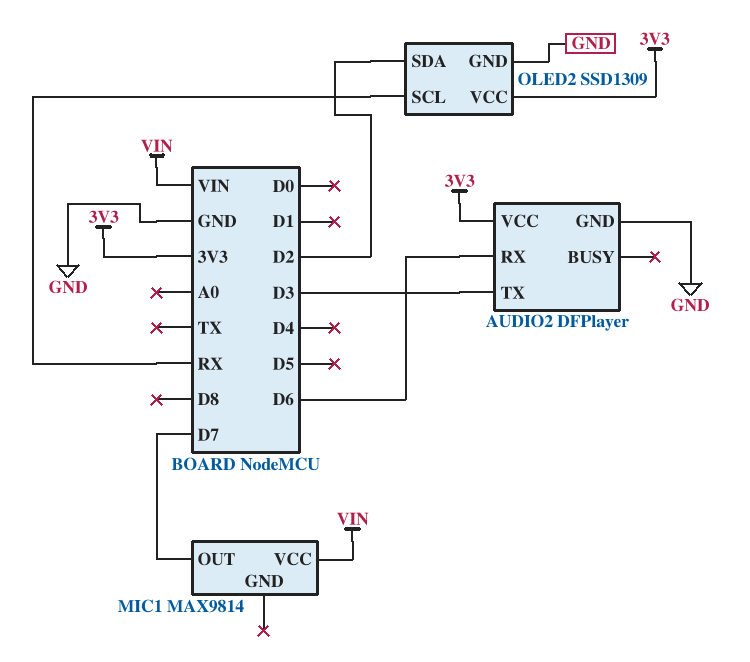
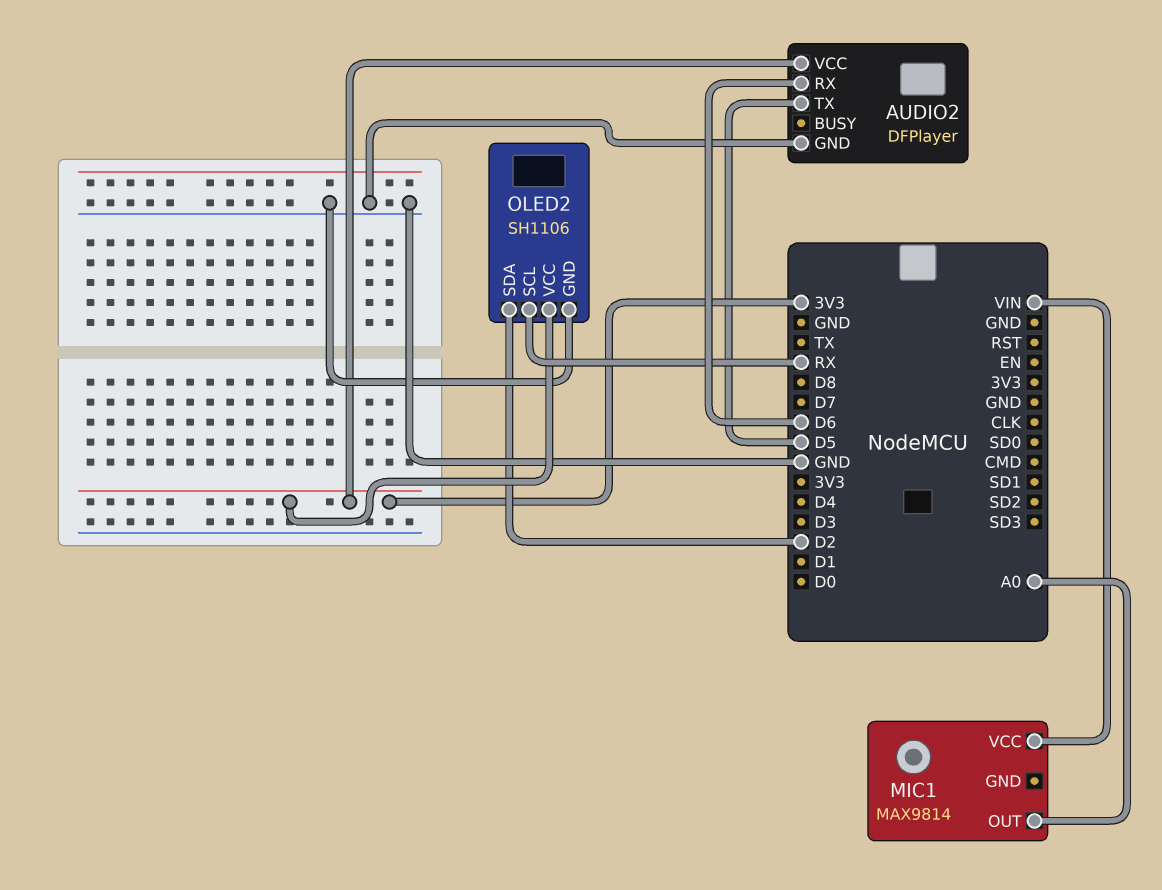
AUDIO2 pin TX: D3 -> D5
MIC1 pin OUT: D7 -> A0
OLED2: SSD1309 -> SH1106

